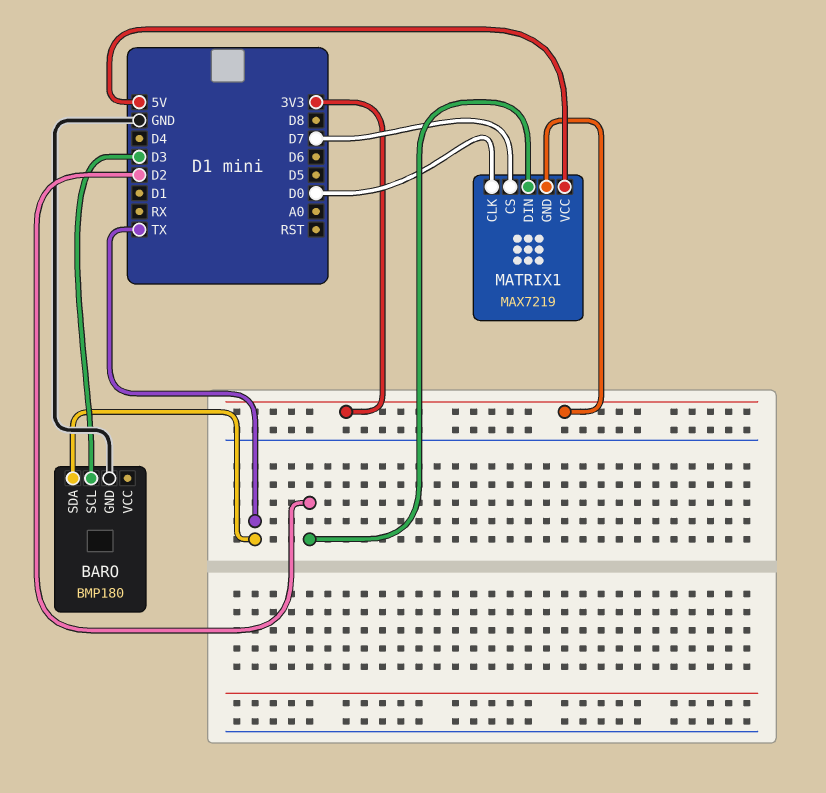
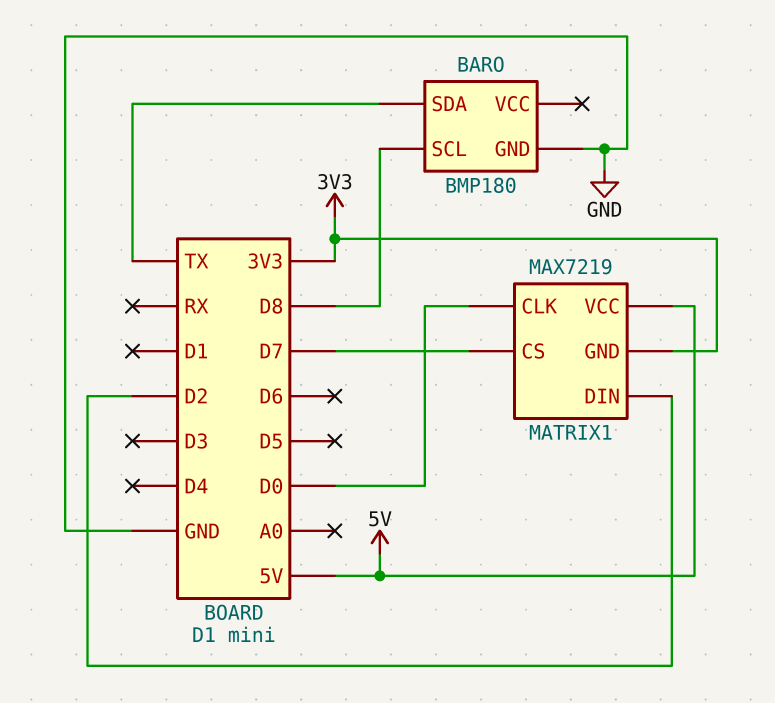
BARO pin SCL: D3 -> D8

